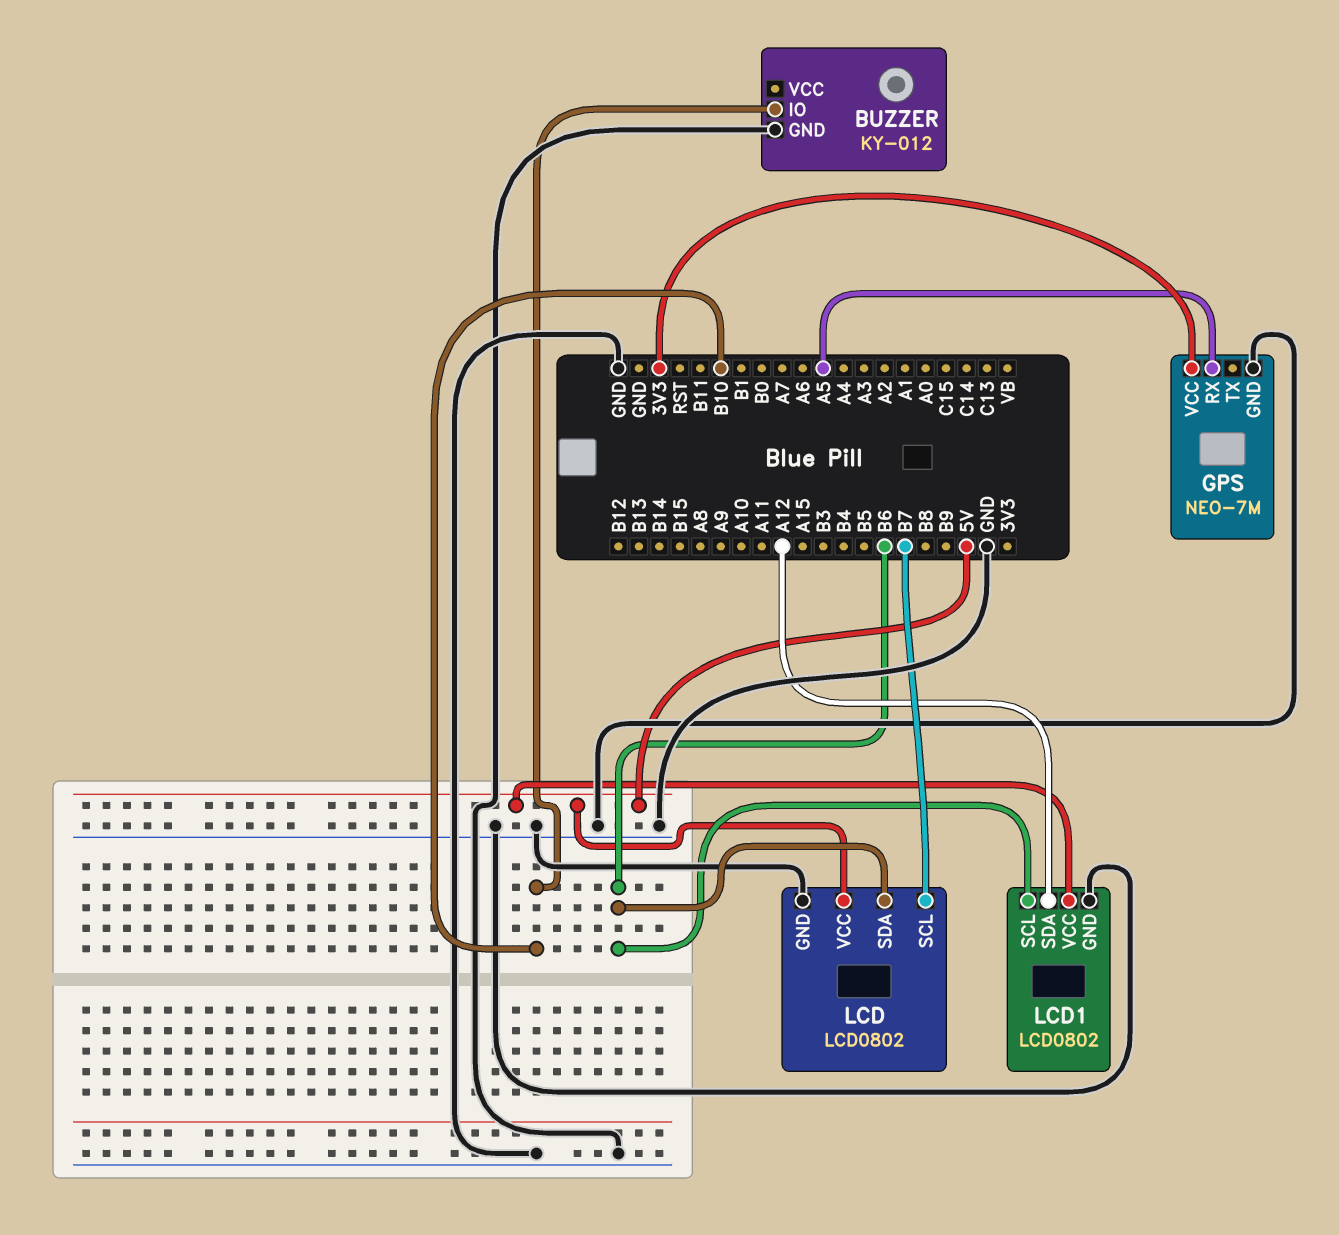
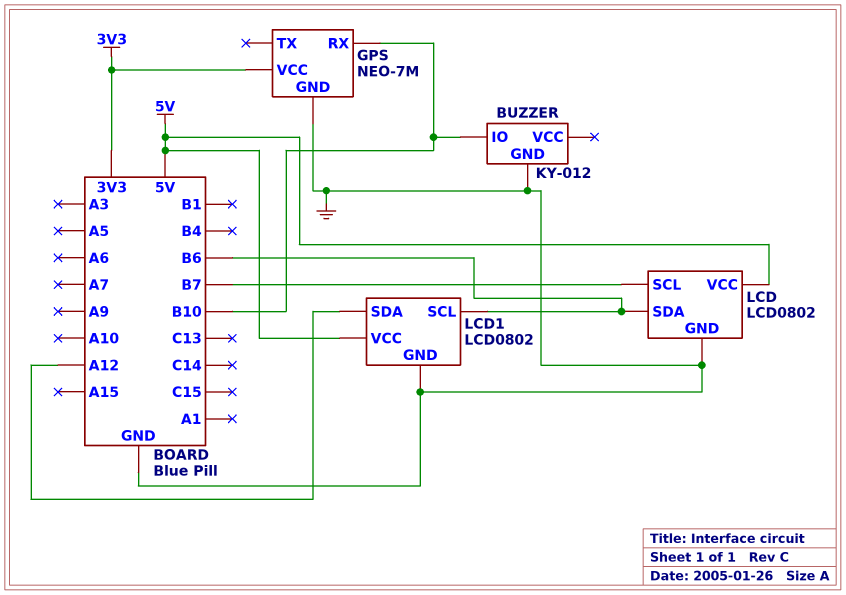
GPS pin RX: A5 -> B10

